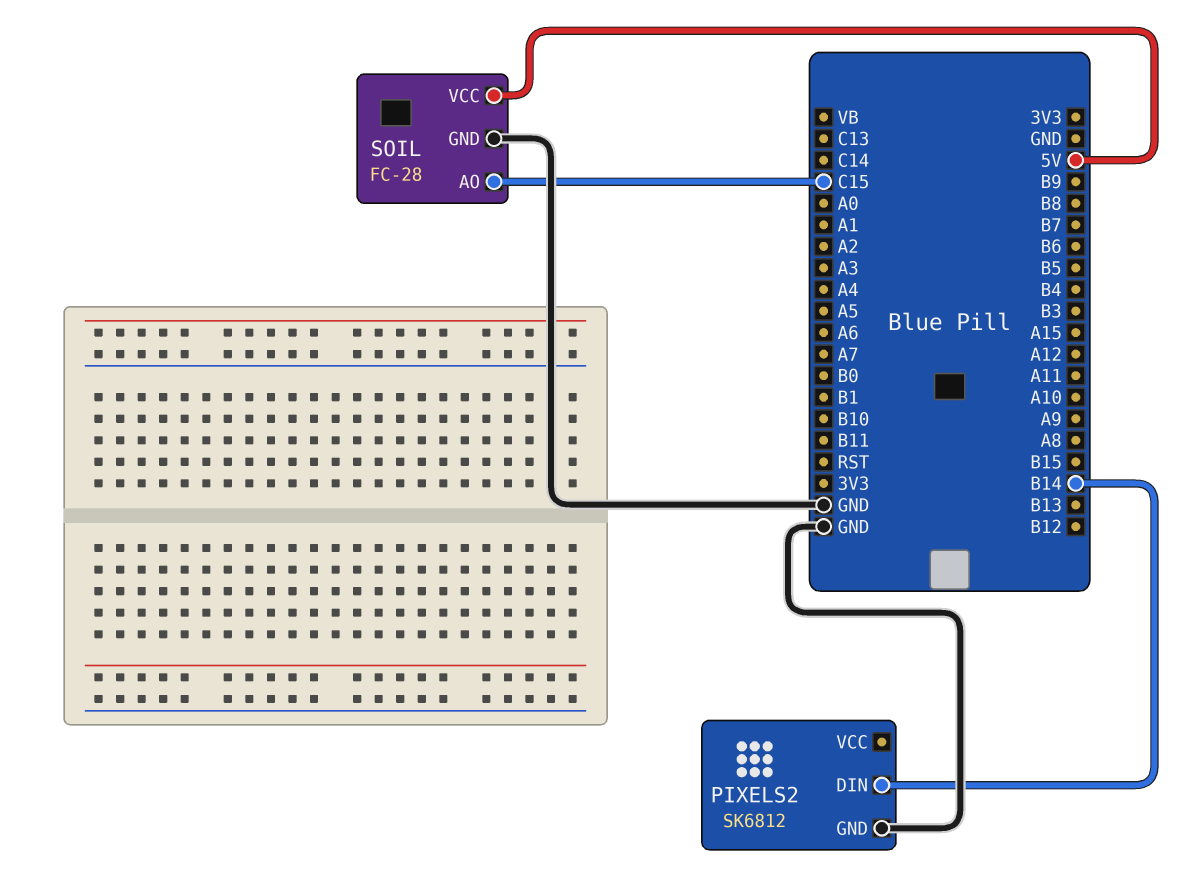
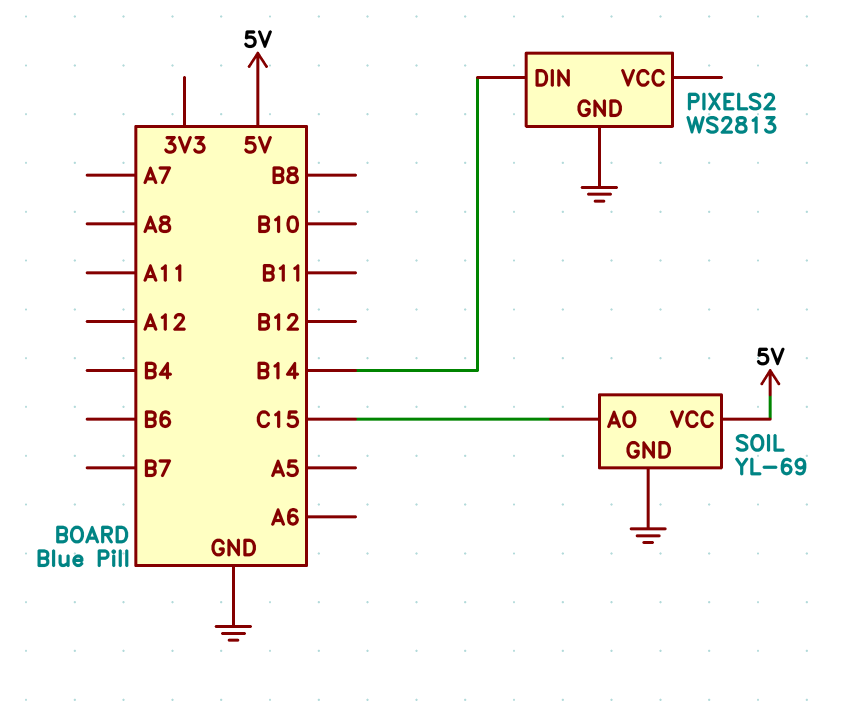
PIXELS2: SK6812 -> WS2813
SOIL: FC-28 -> YL-69

